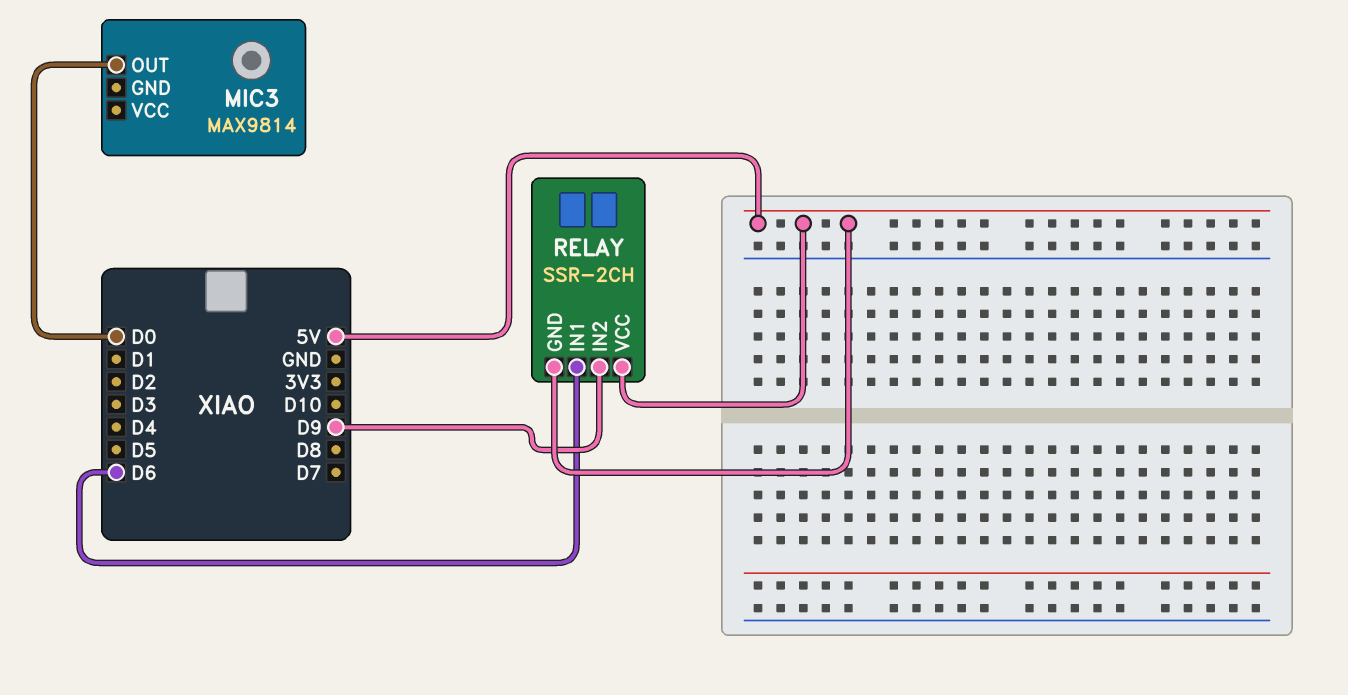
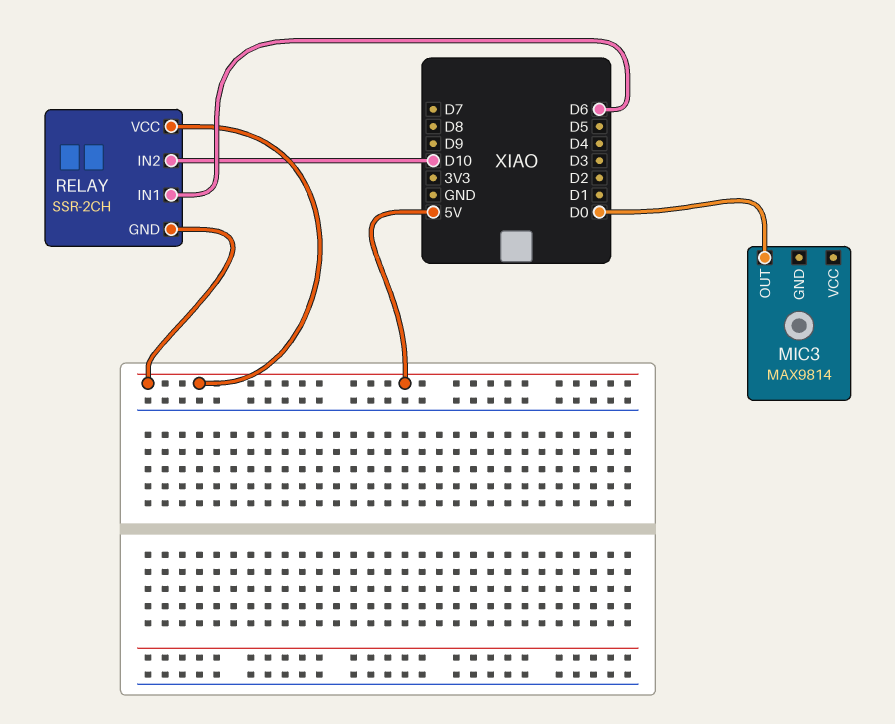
RELAY pin IN2: D9 -> D10

